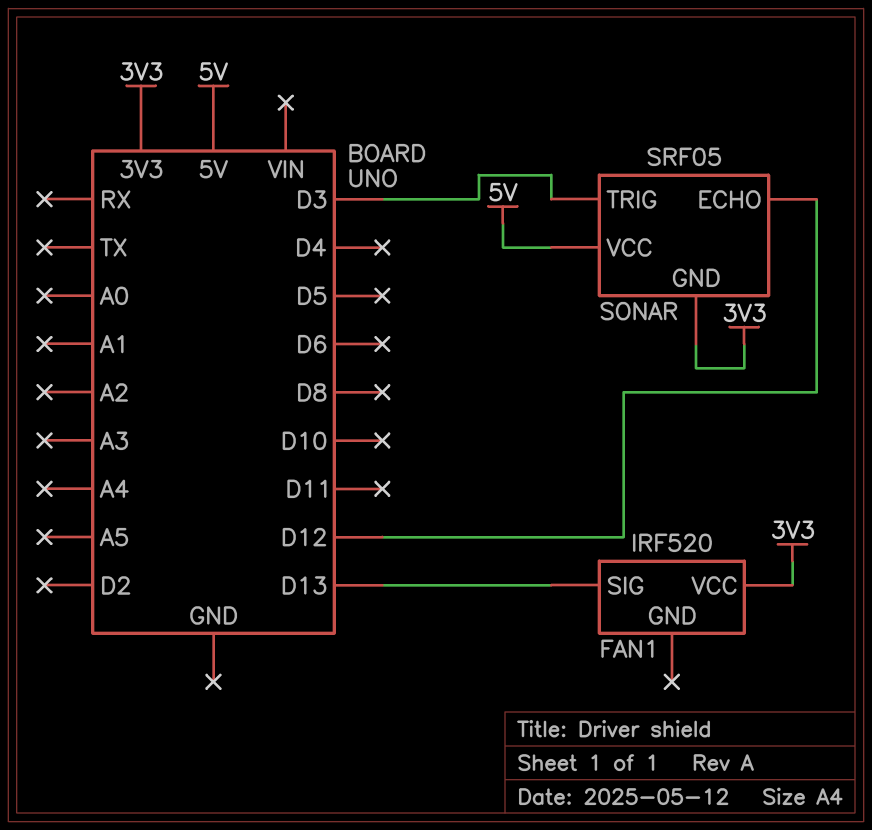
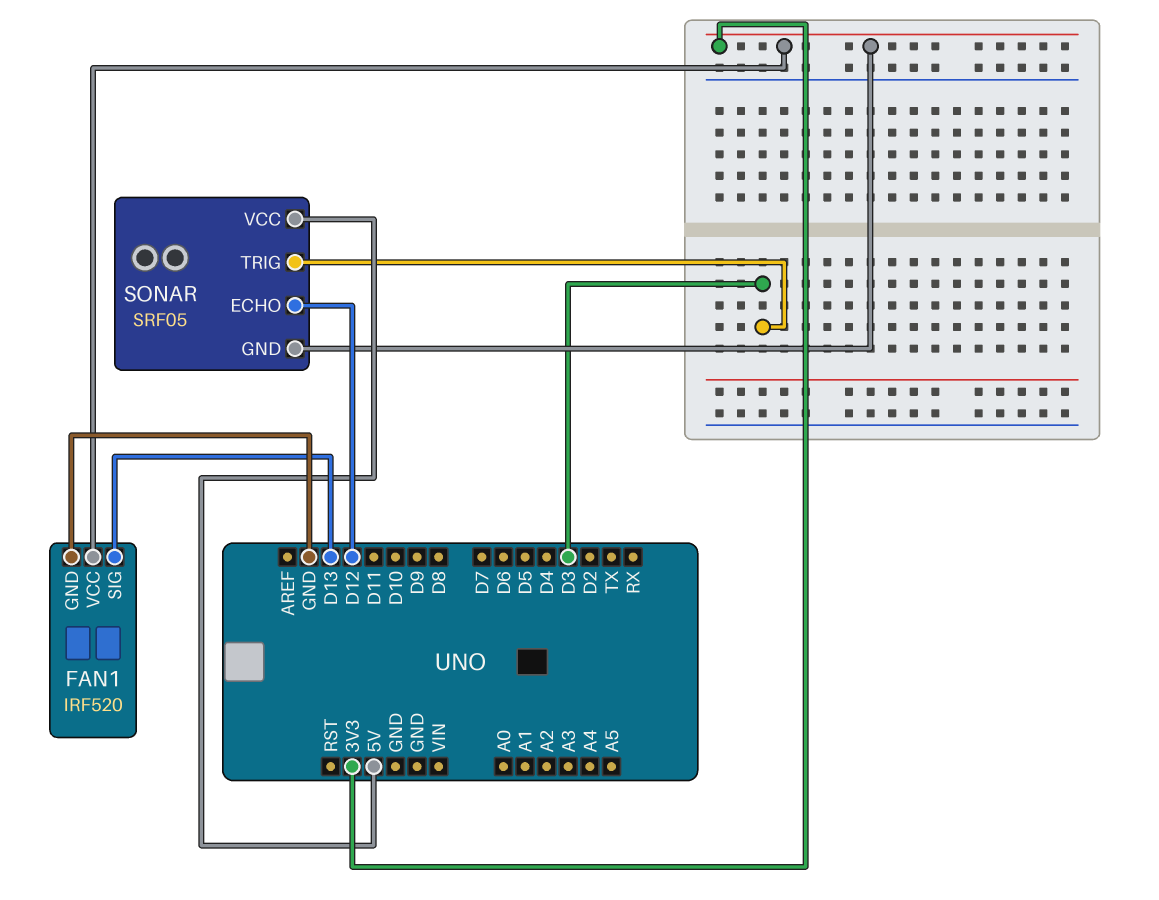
FAN1 pin GND: none -> GND

